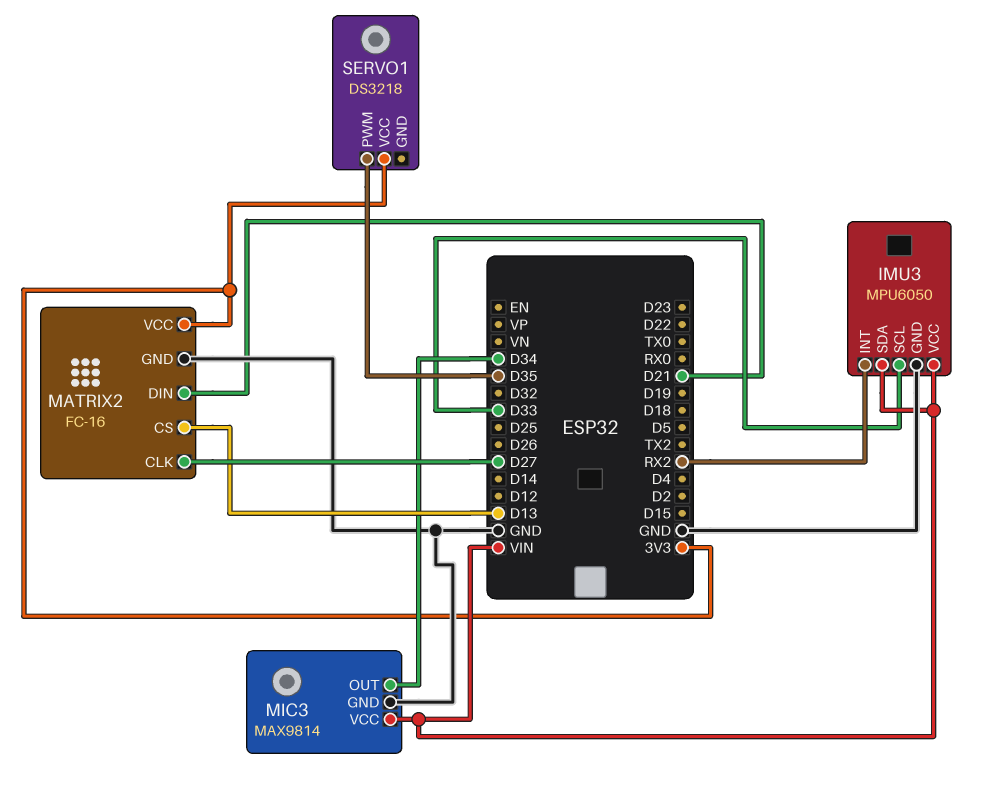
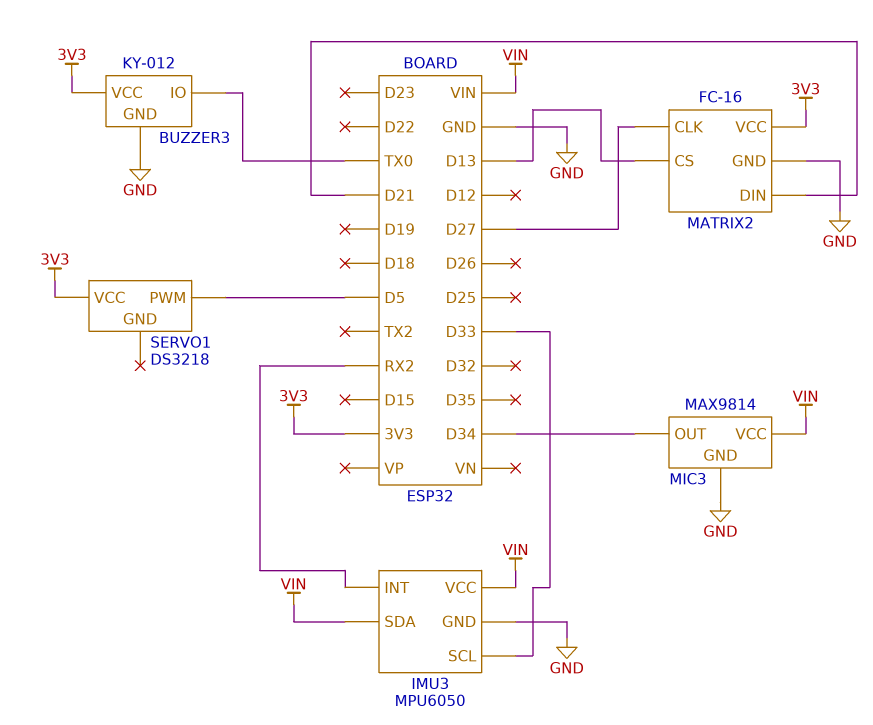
BUZZER3: none -> KY-012
BUZZER3 pin GND: none -> GND
BUZZER3 pin IO: none -> TX0
BUZZER3 pin VCC: none -> 3V3
SERVO1 pin PWM: D35 -> D5

